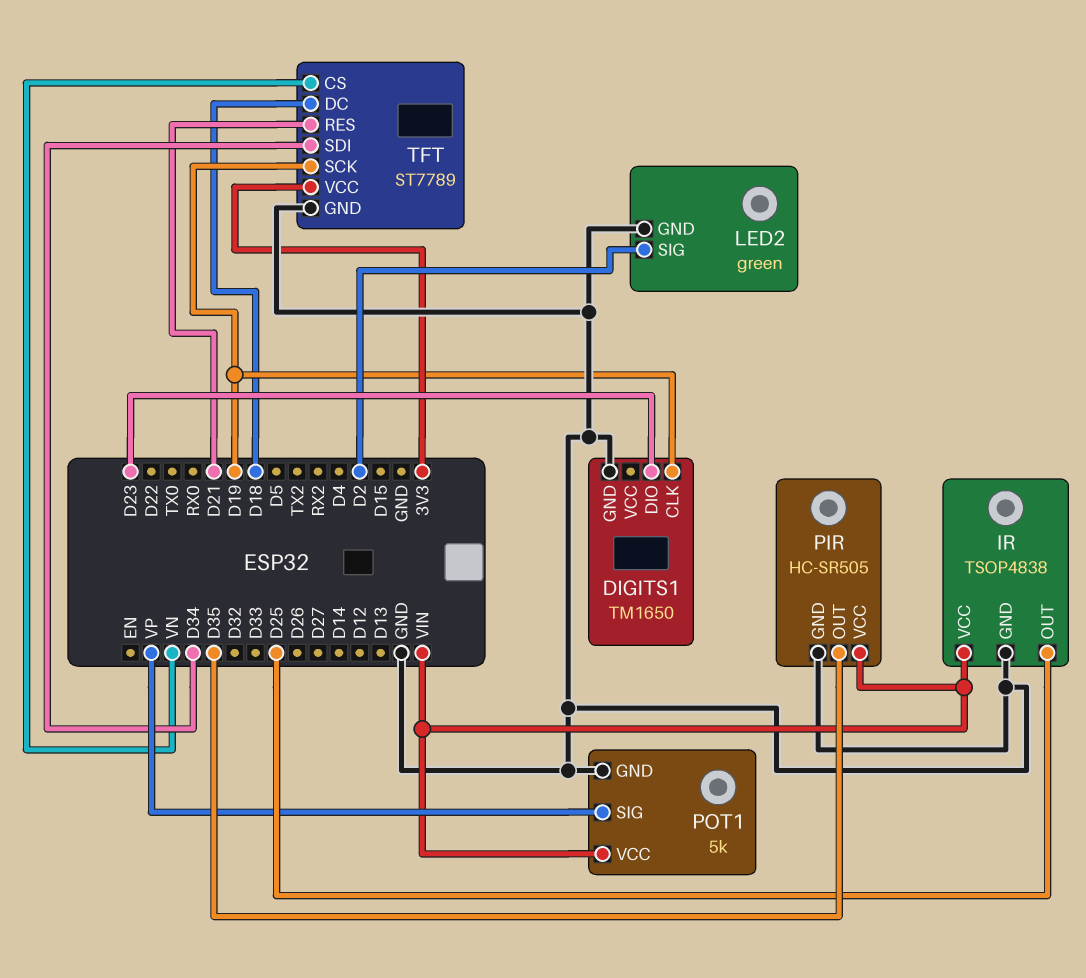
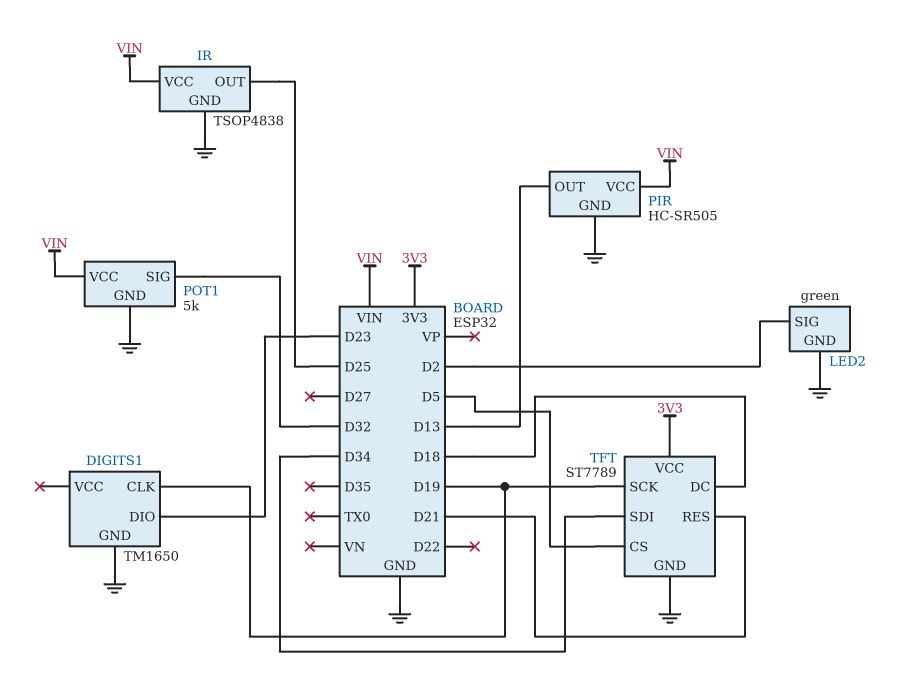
PIR pin OUT: D35 -> D13
POT1 pin SIG: VP -> D32
TFT pin CS: VN -> D5

